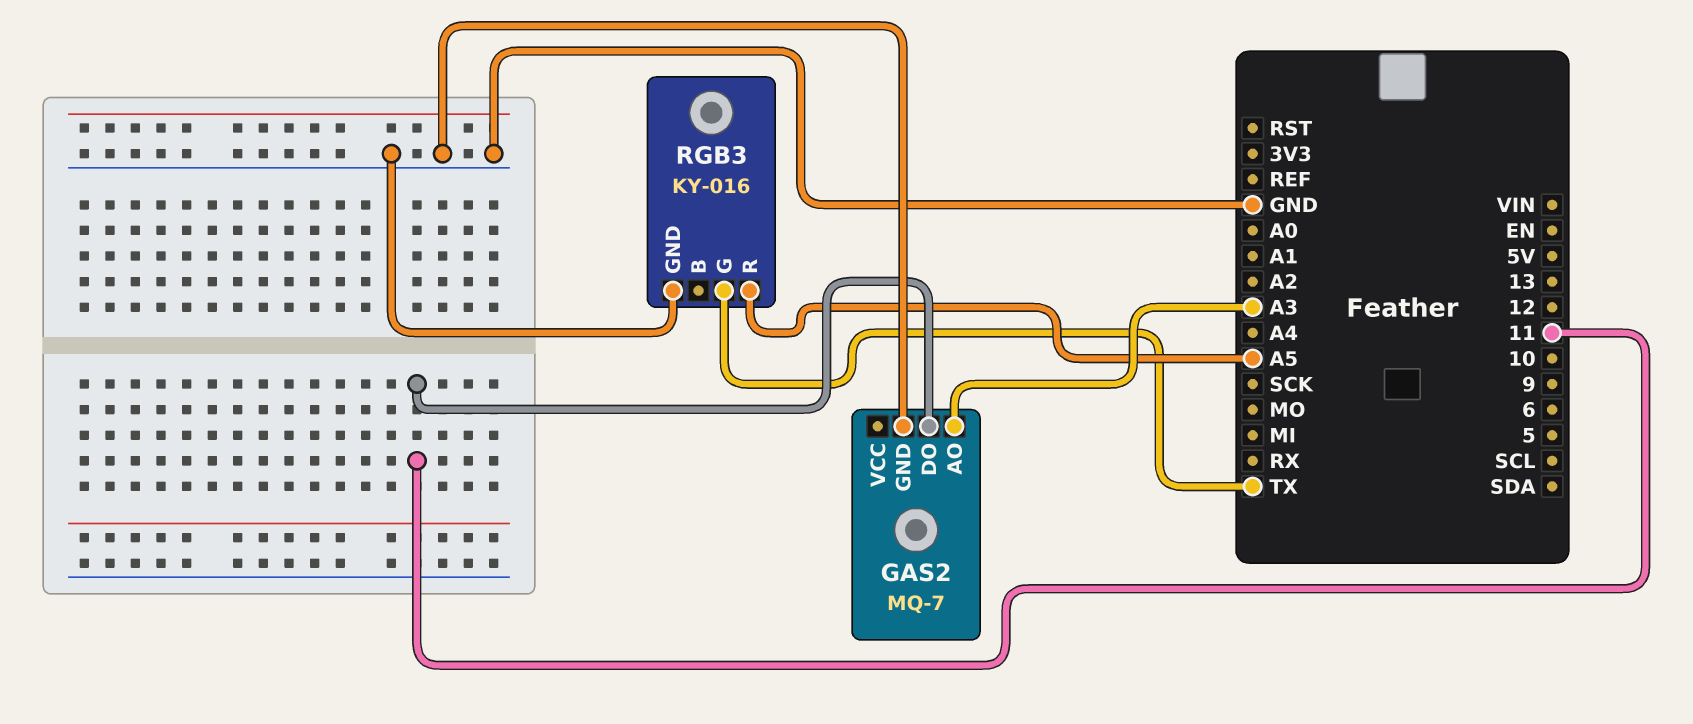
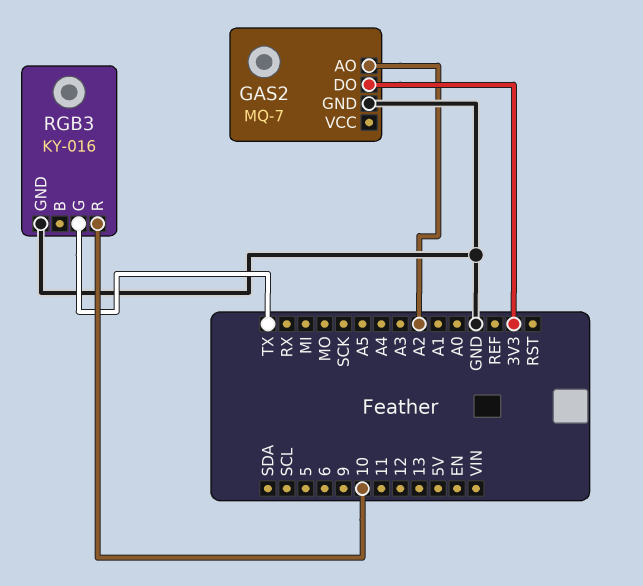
GAS2 pin AO: A3 -> A2
GAS2 pin DO: 11 -> 3V3
RGB3 pin R: A5 -> 10

